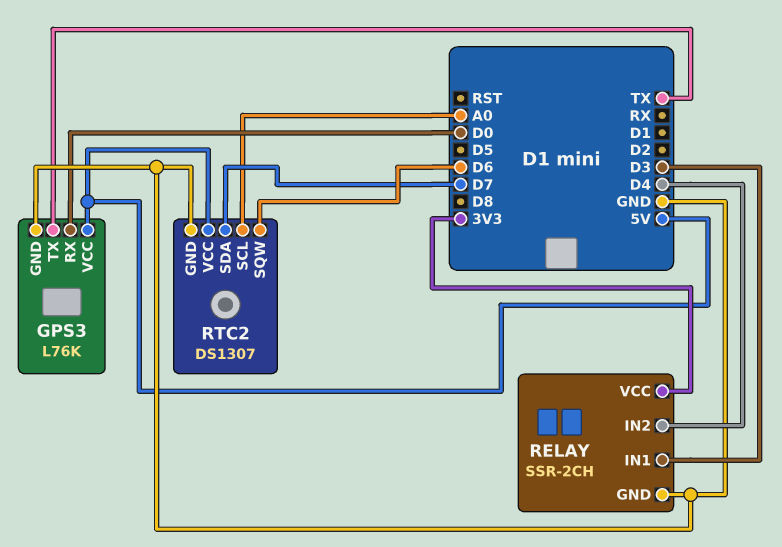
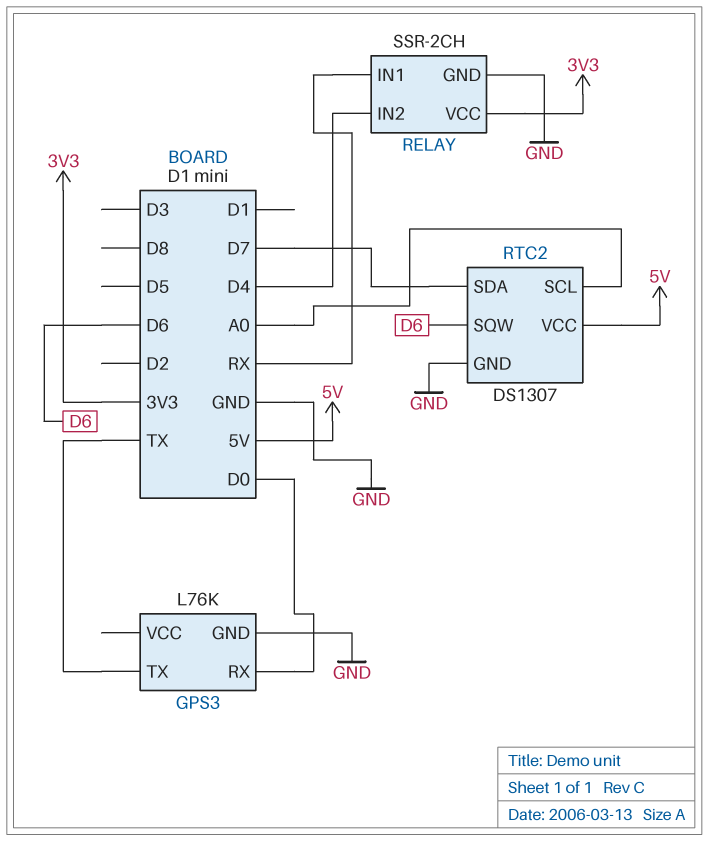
GPS3 pin VCC: 5V -> none
RELAY pin IN1: D3 -> RX

